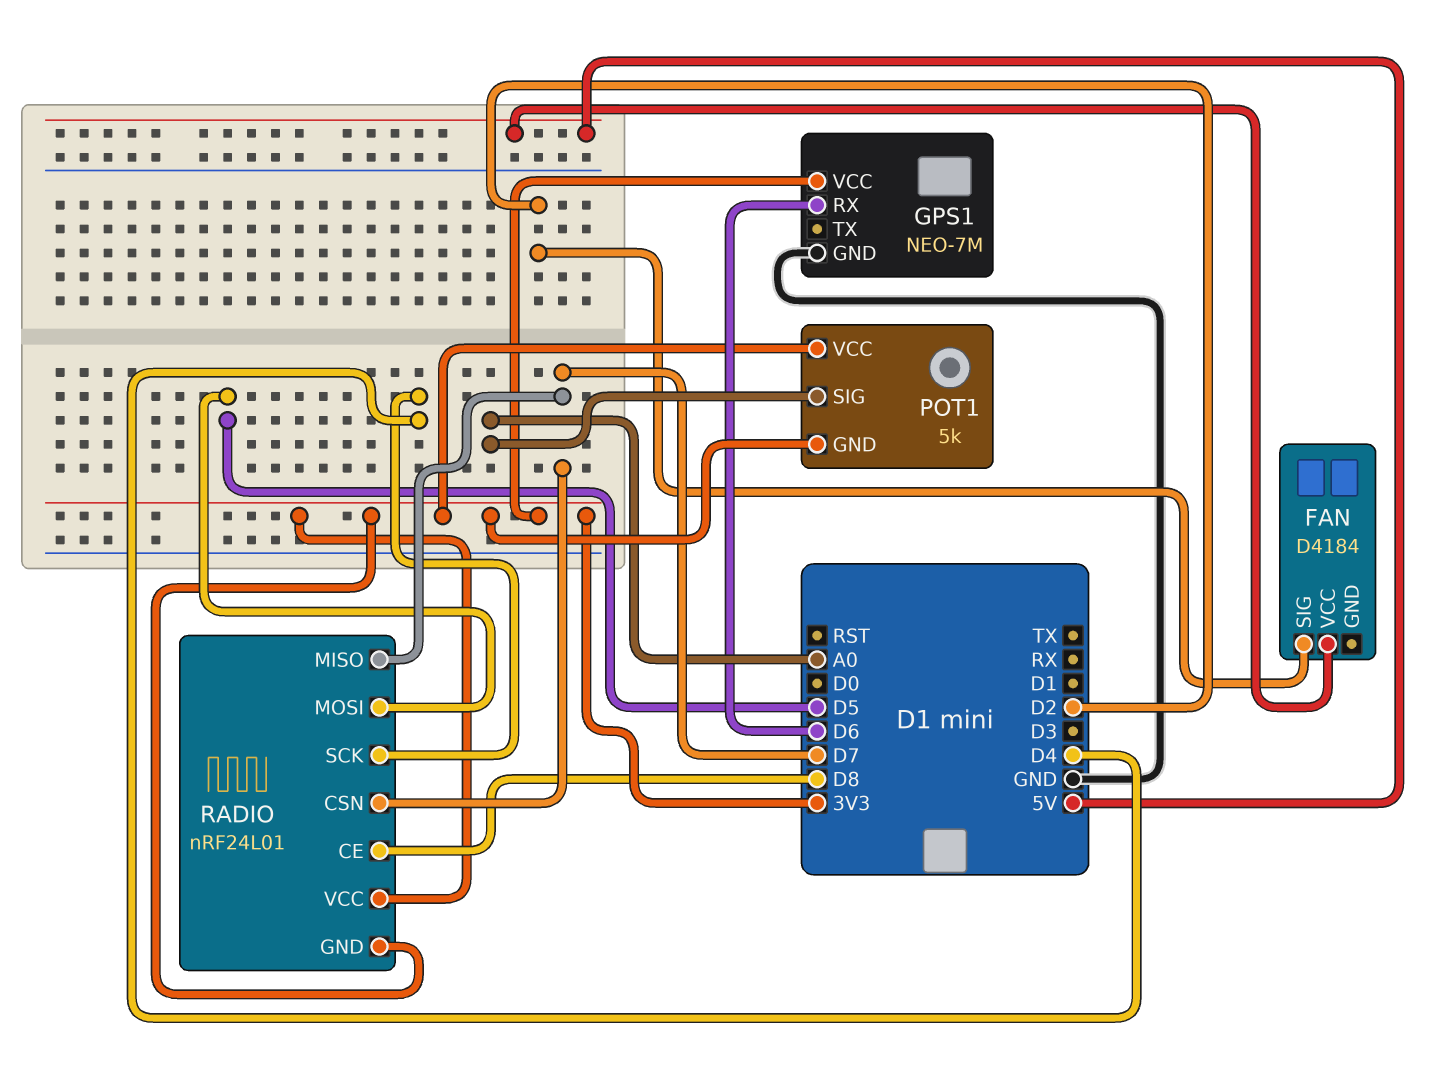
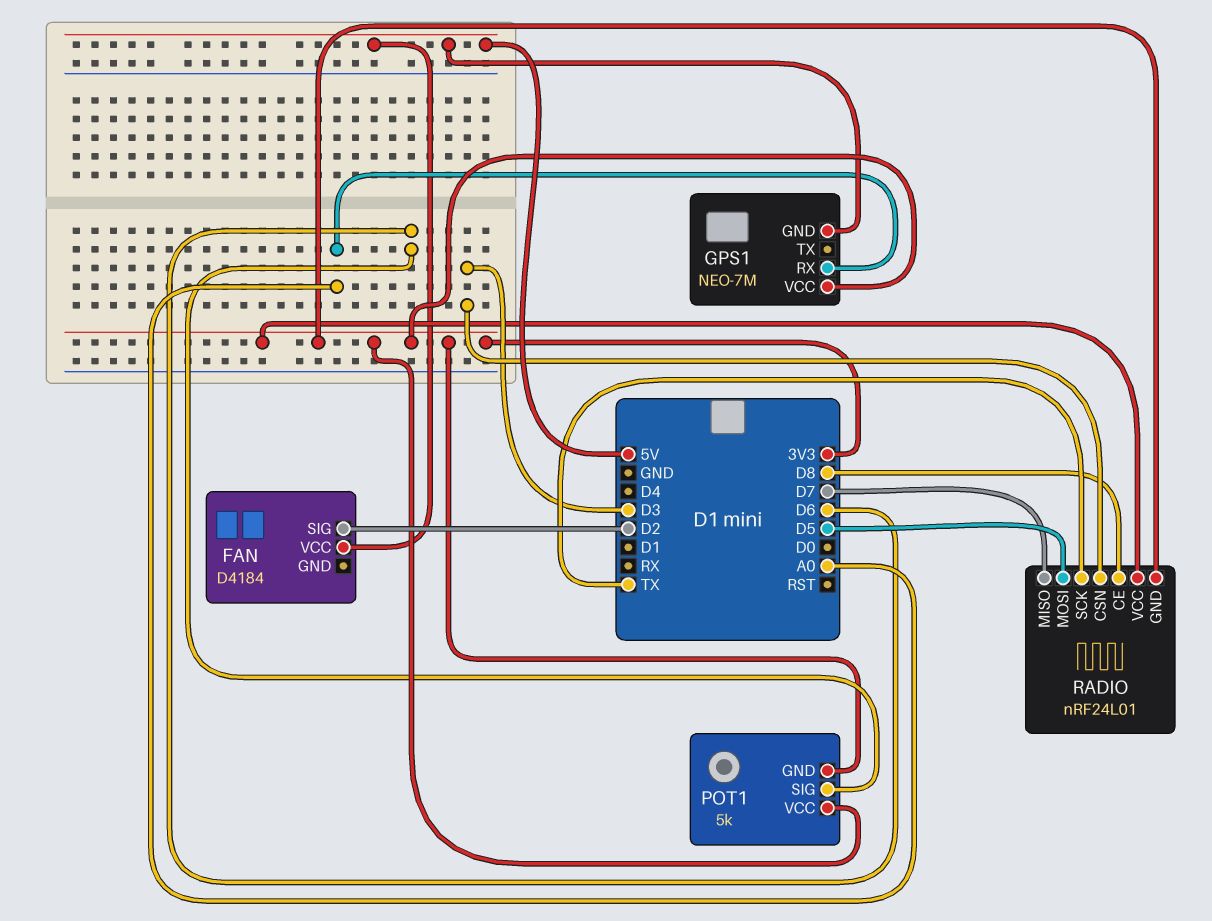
GPS1 pin GND: GND -> 5V
GPS1 pin RX: D6 -> A0
POT1 pin SIG: A0 -> D6
RADIO pin CSN: D7 -> D3
RADIO pin SCK: D4 -> TX

